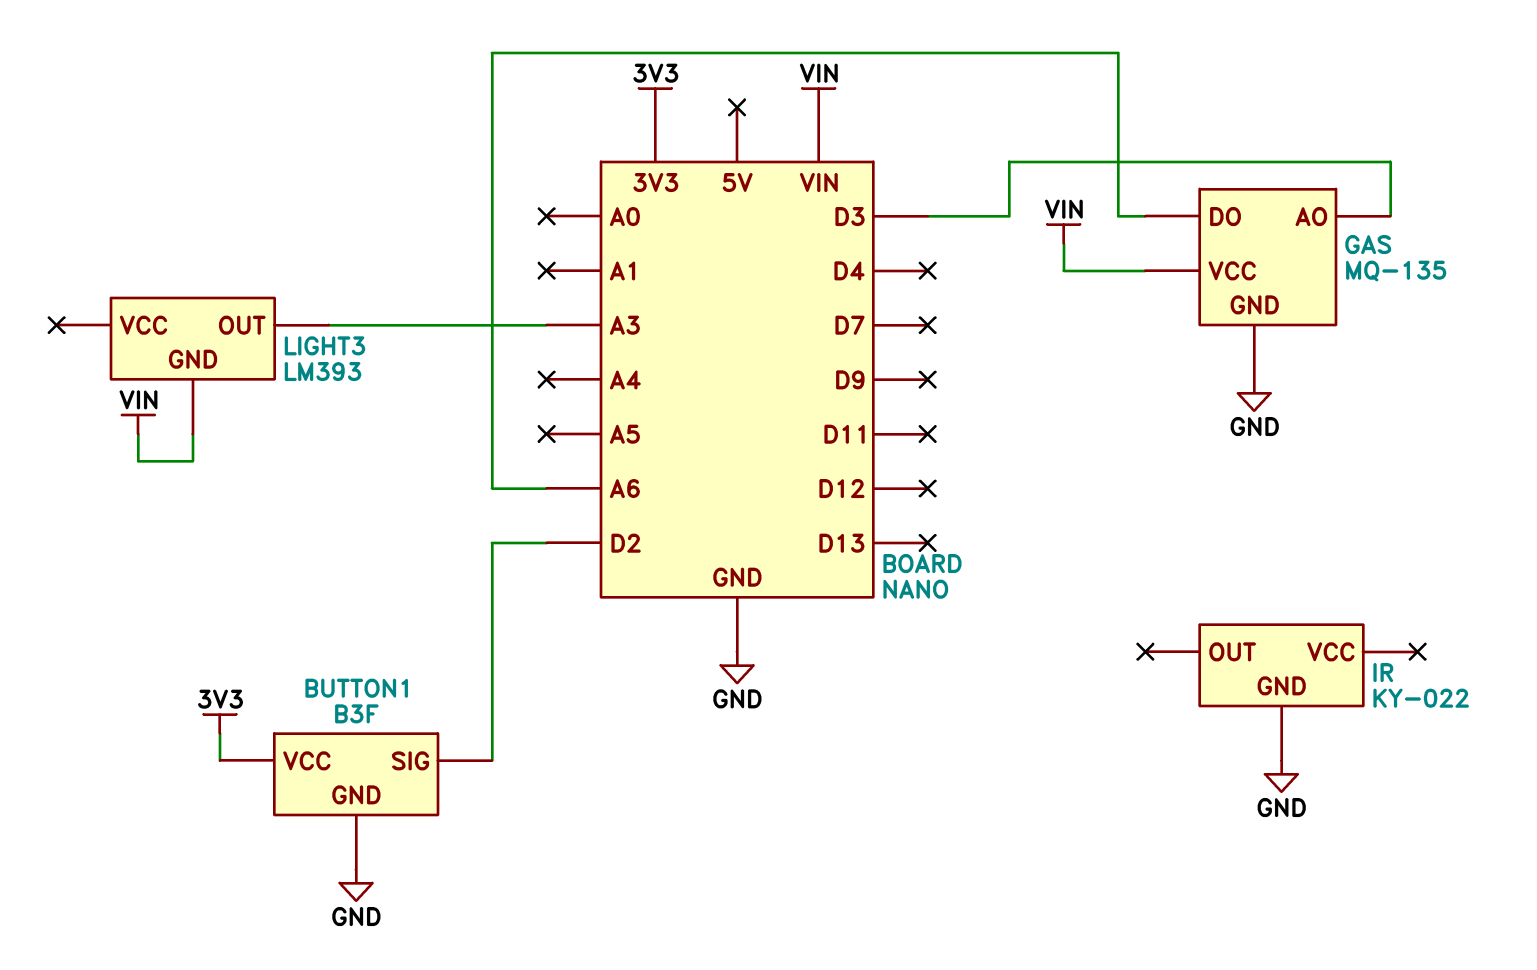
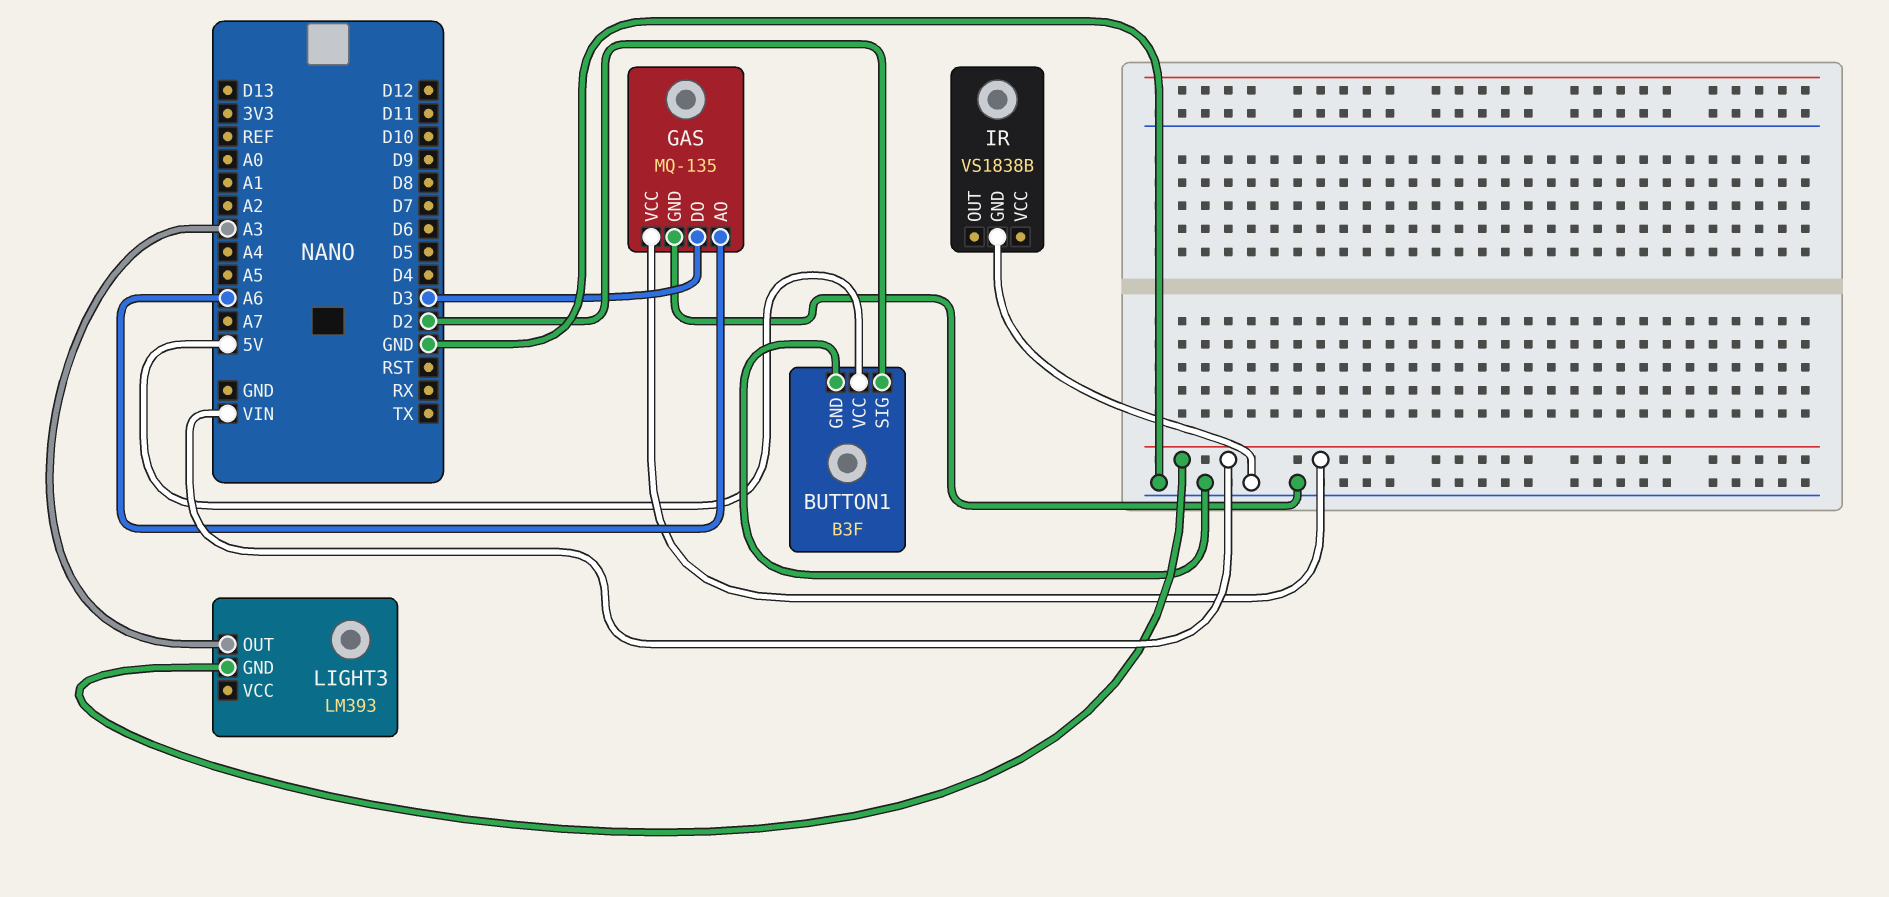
BUTTON1 pin VCC: 3V3 -> 5V
GAS pin AO: D3 -> A6
GAS pin DO: A6 -> D3
IR: KY-022 -> VS1838B

